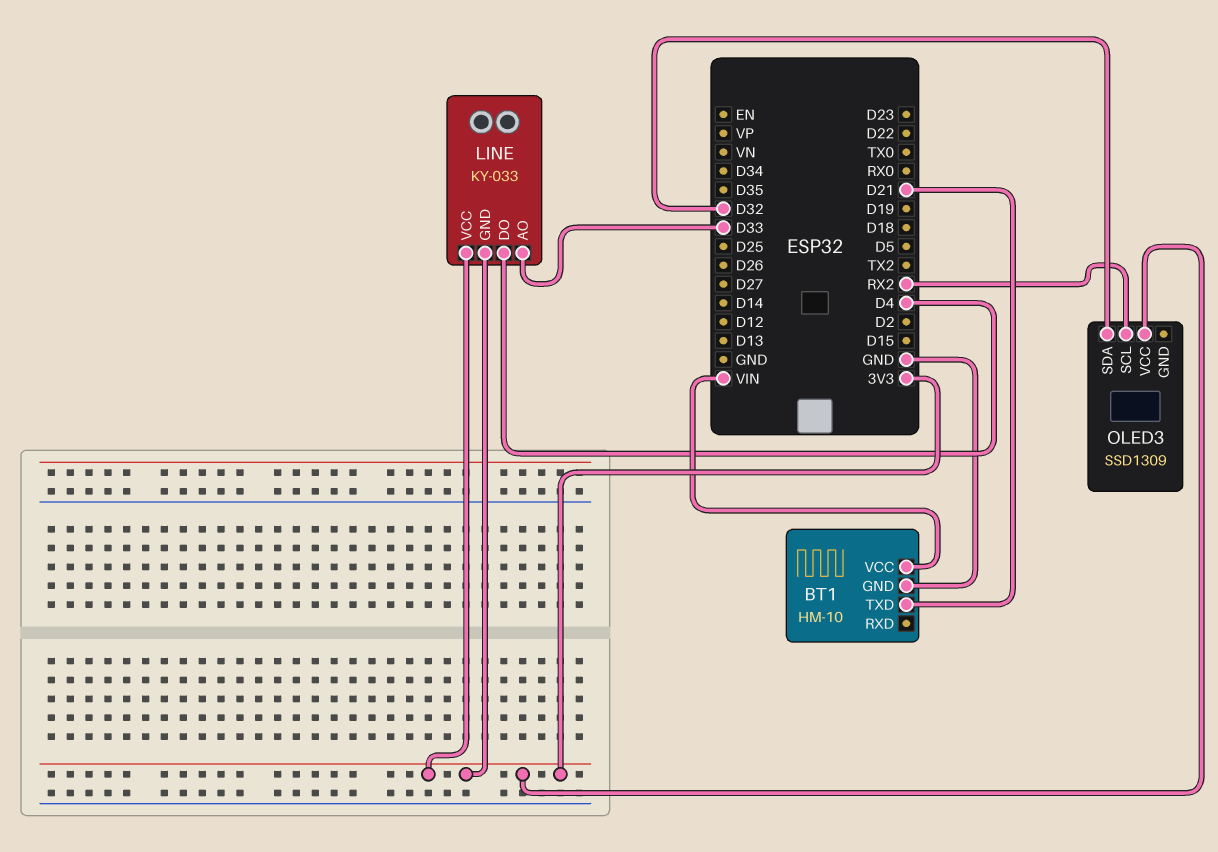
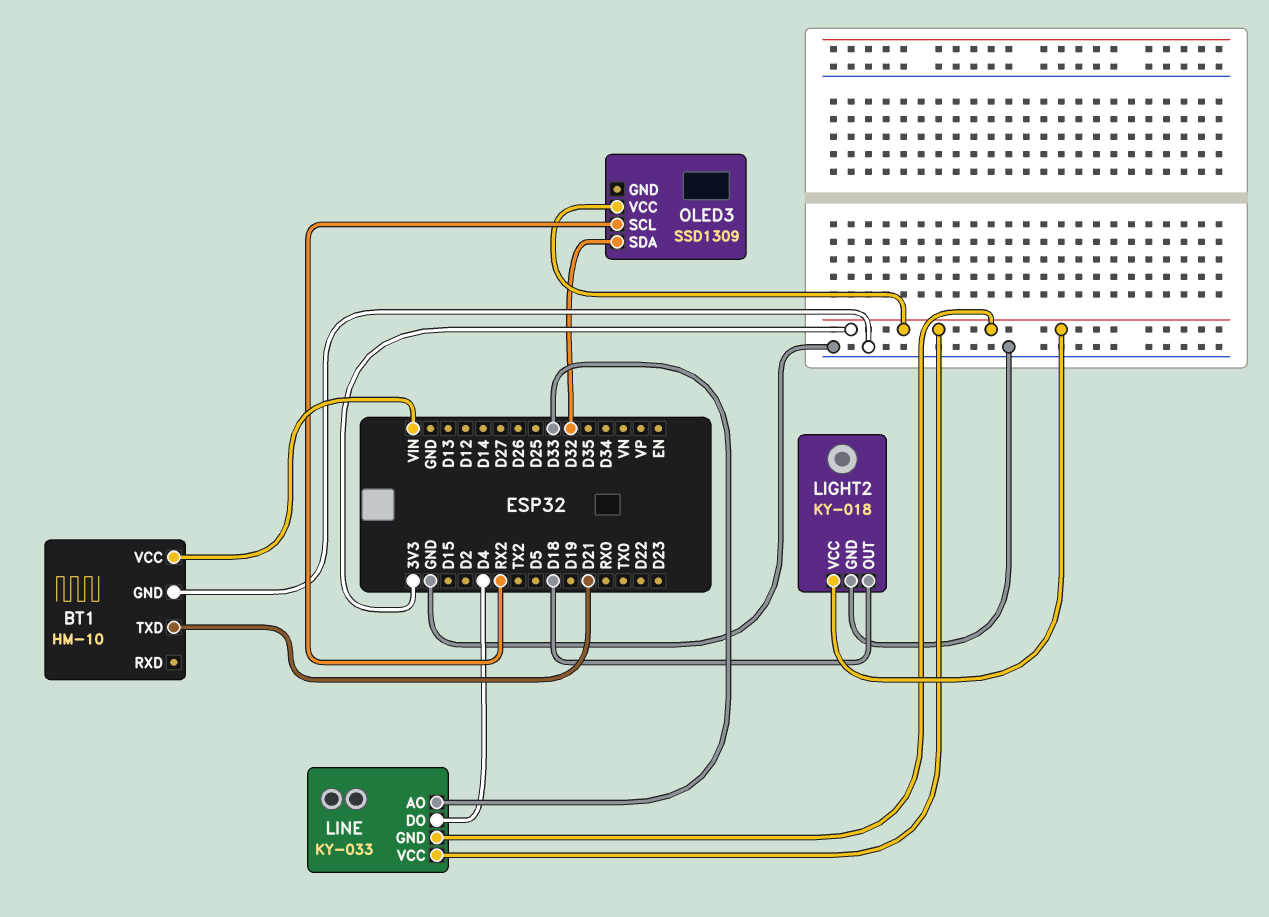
LIGHT2: none -> KY-018
LIGHT2 pin GND: none -> GND
LIGHT2 pin OUT: none -> D18
LIGHT2 pin VCC: none -> 3V3

